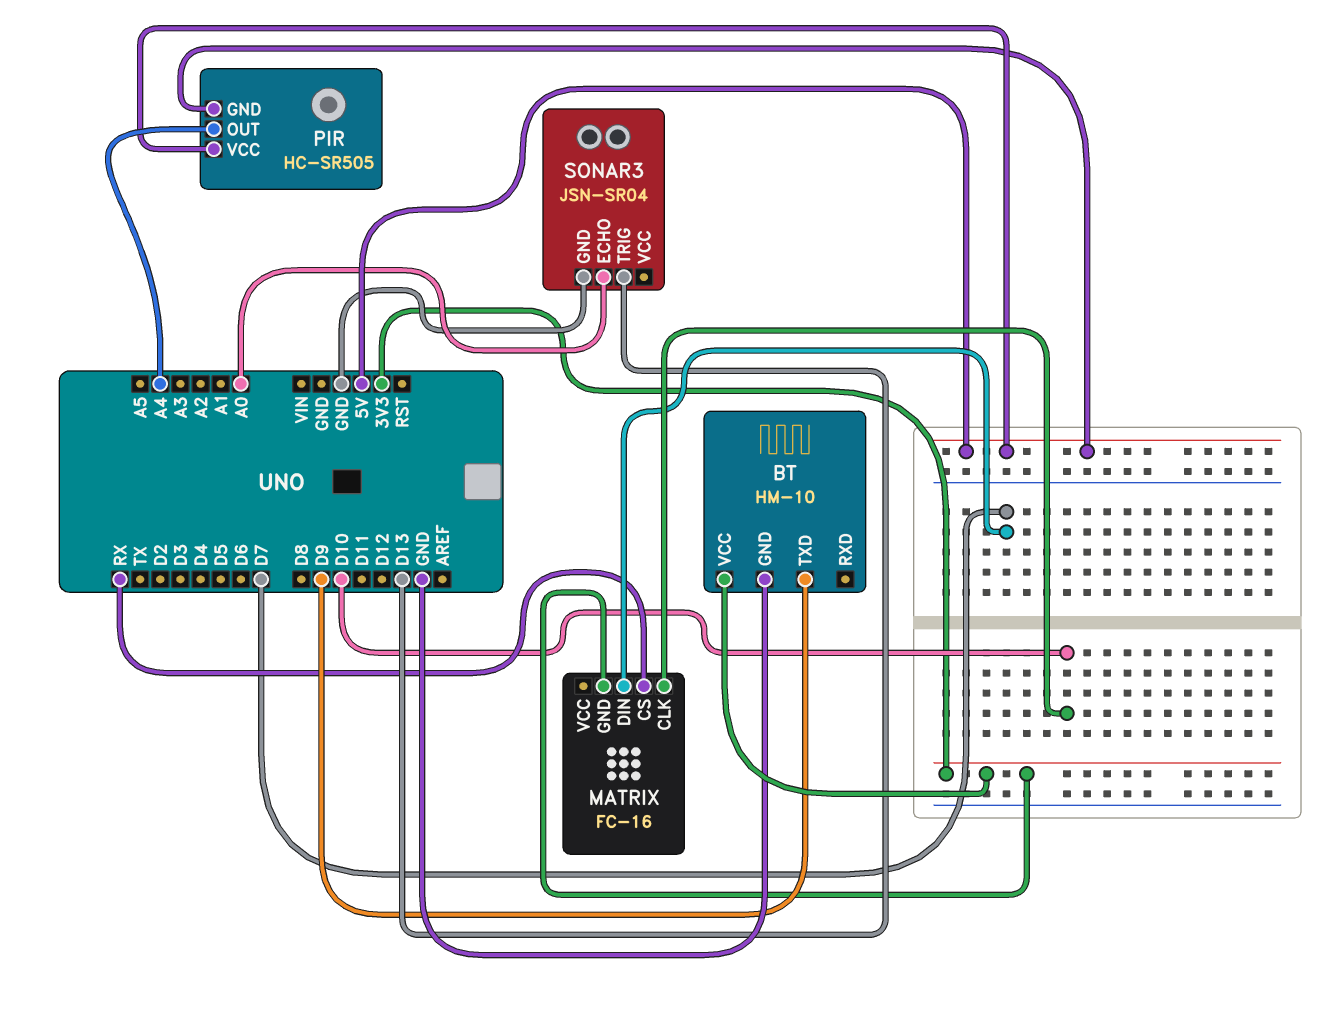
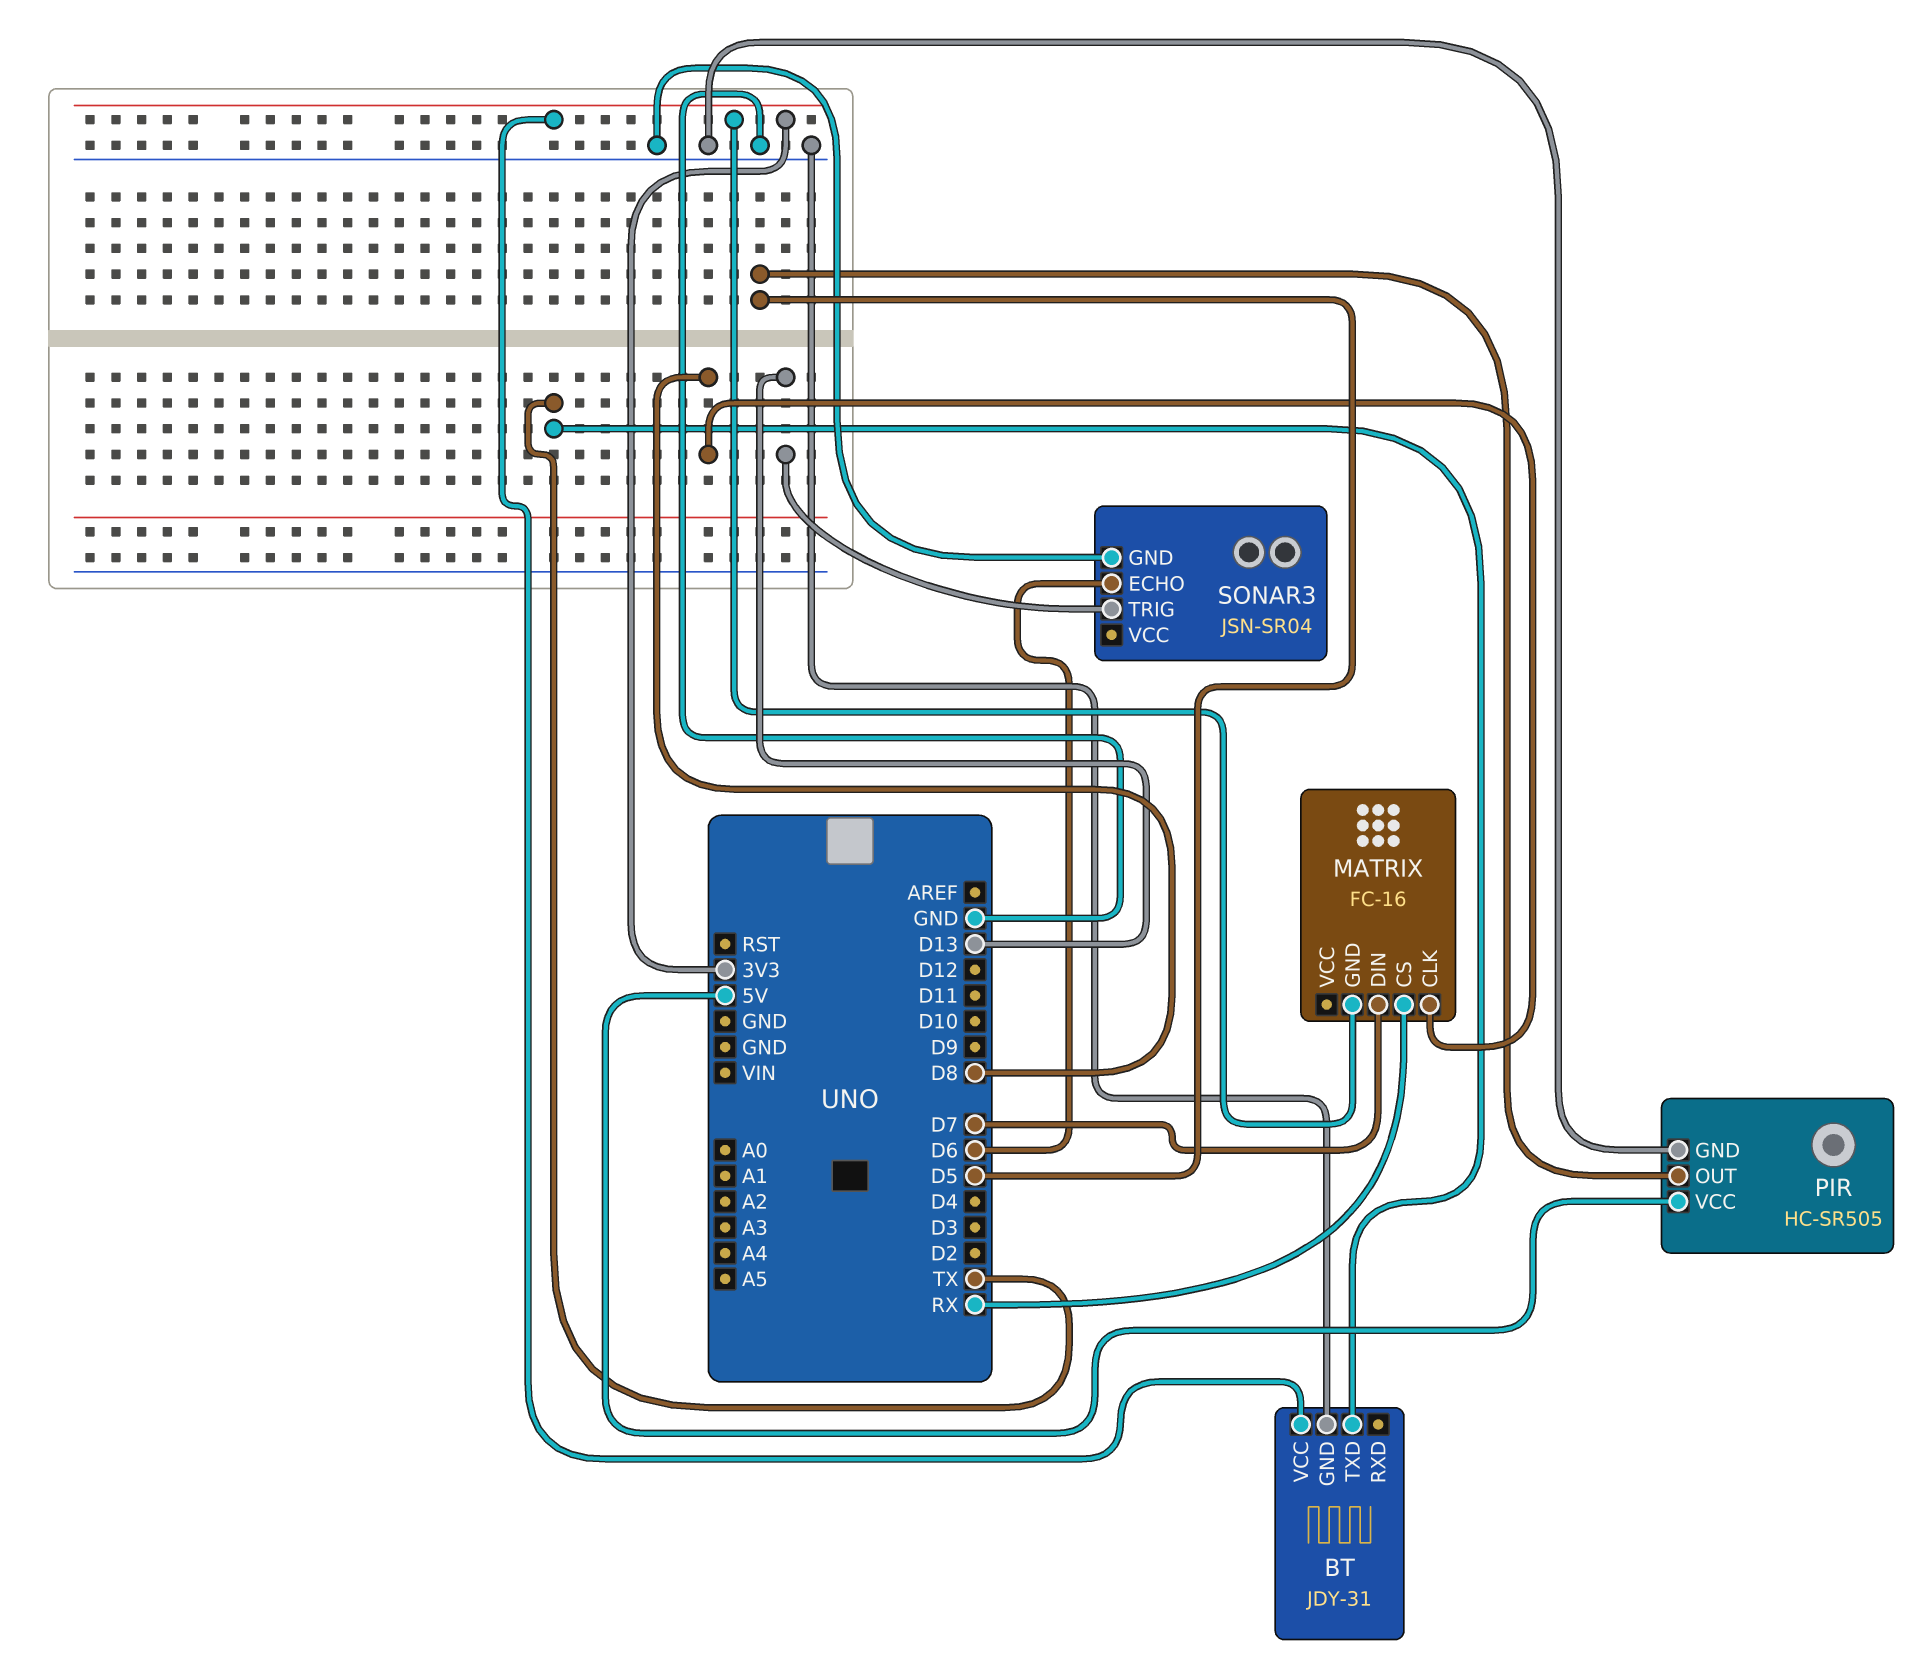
BT: HM-10 -> JDY-31
BT pin TXD: D9 -> TX
MATRIX pin CLK: D10 -> D8
PIR pin GND: 5V -> GND
PIR pin OUT: A4 -> D5
SONAR3 pin ECHO: A0 -> D6

